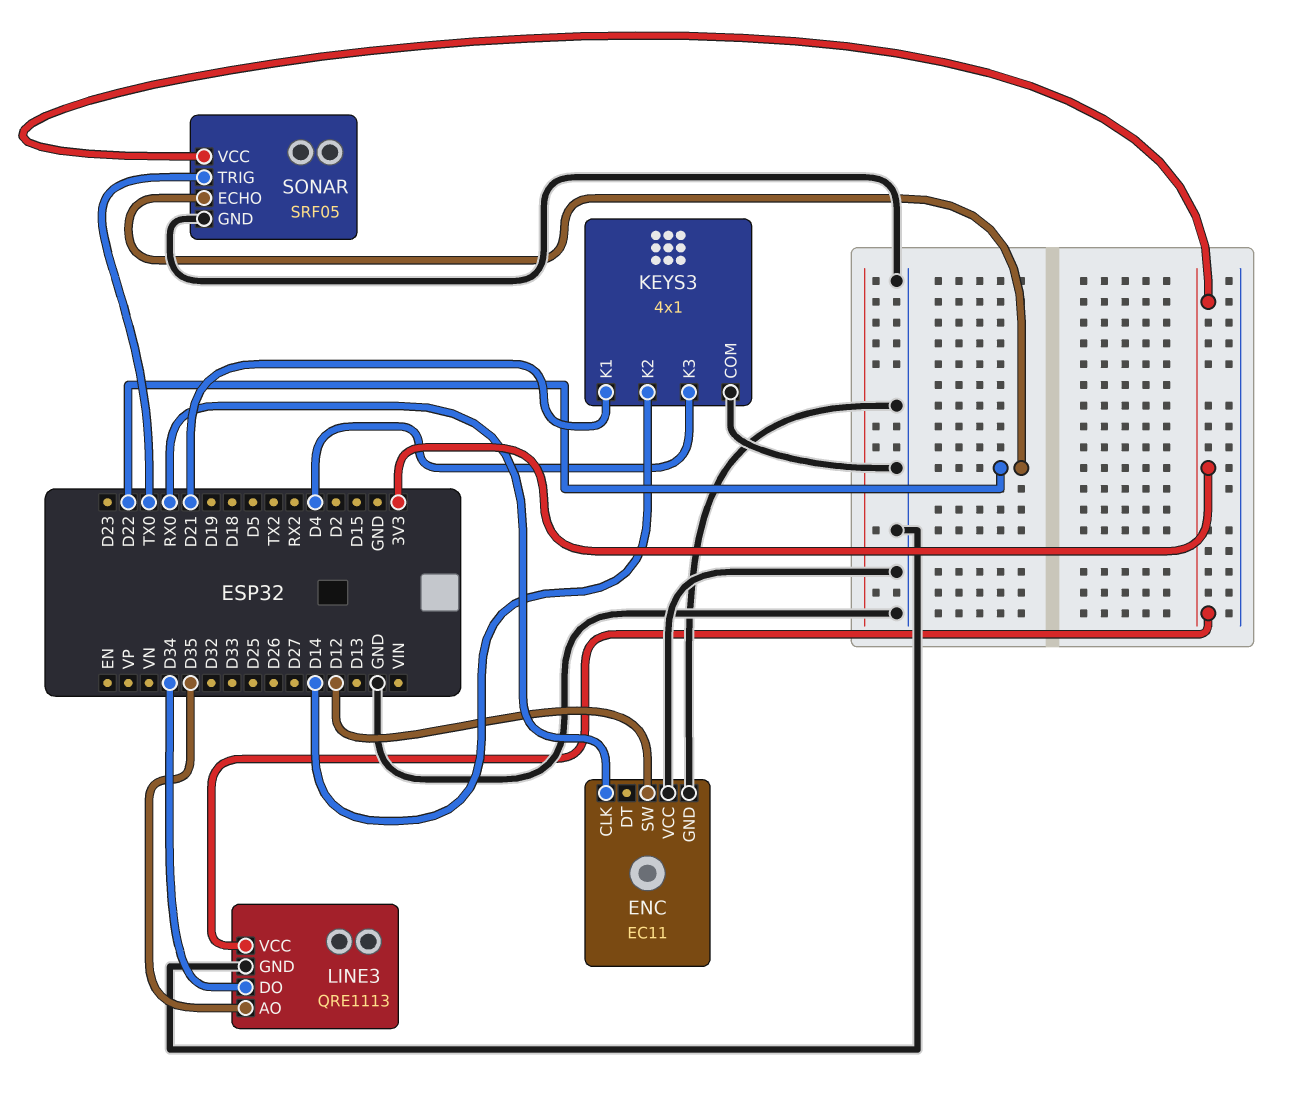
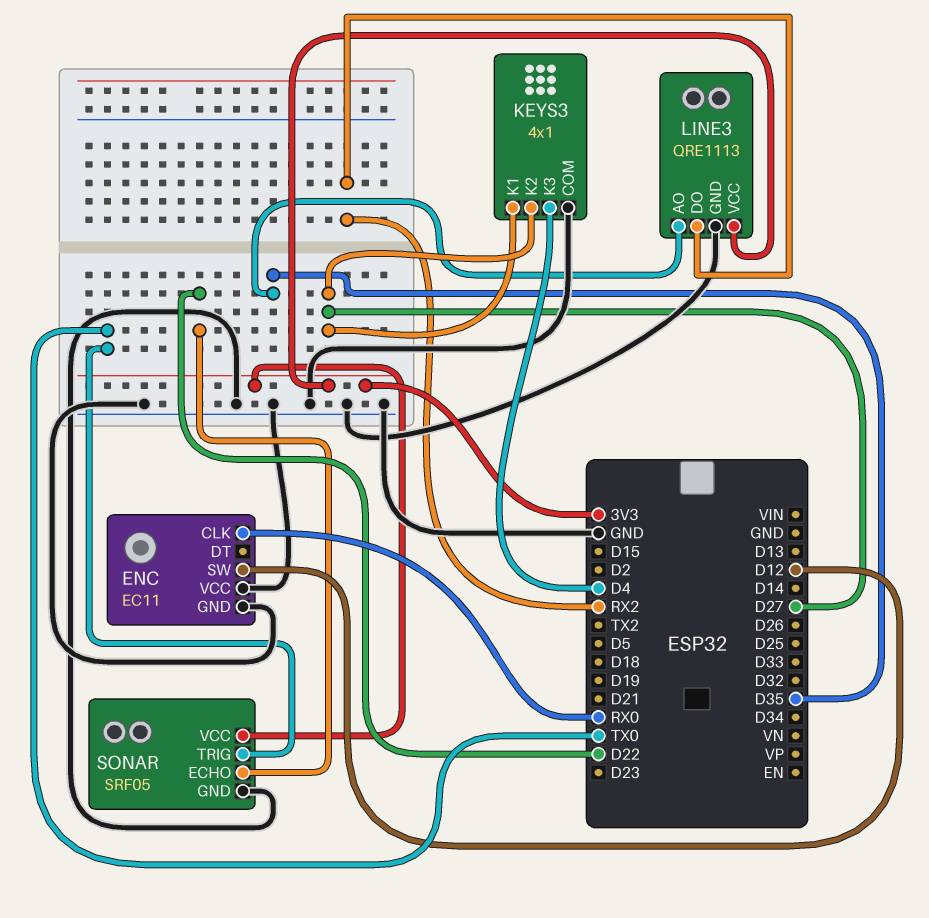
KEYS3 pin K1: D21 -> D27
KEYS3 pin K2: D14 -> D27
LINE3 pin DO: D34 -> RX2

